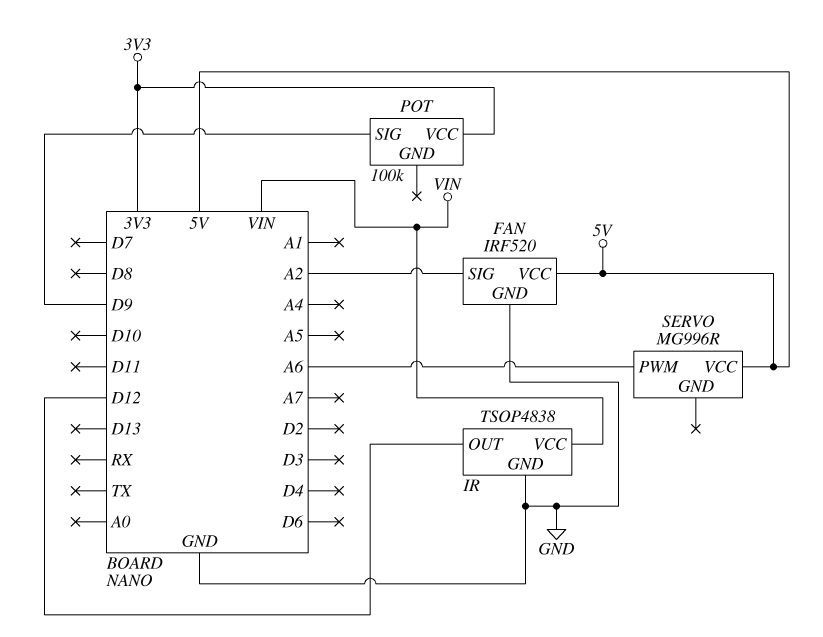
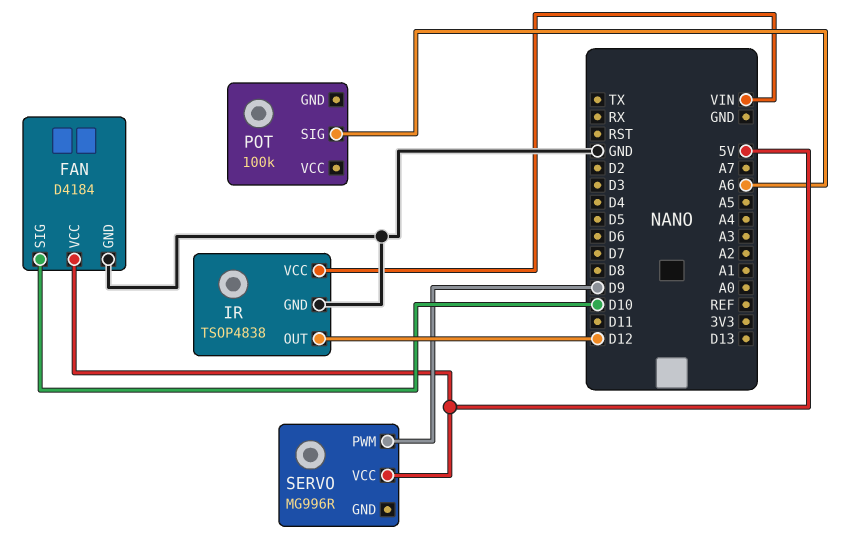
FAN: IRF520 -> D4184
FAN pin SIG: A2 -> D10
POT pin SIG: D9 -> A6
POT pin VCC: 3V3 -> none
SERVO pin PWM: A6 -> D9

